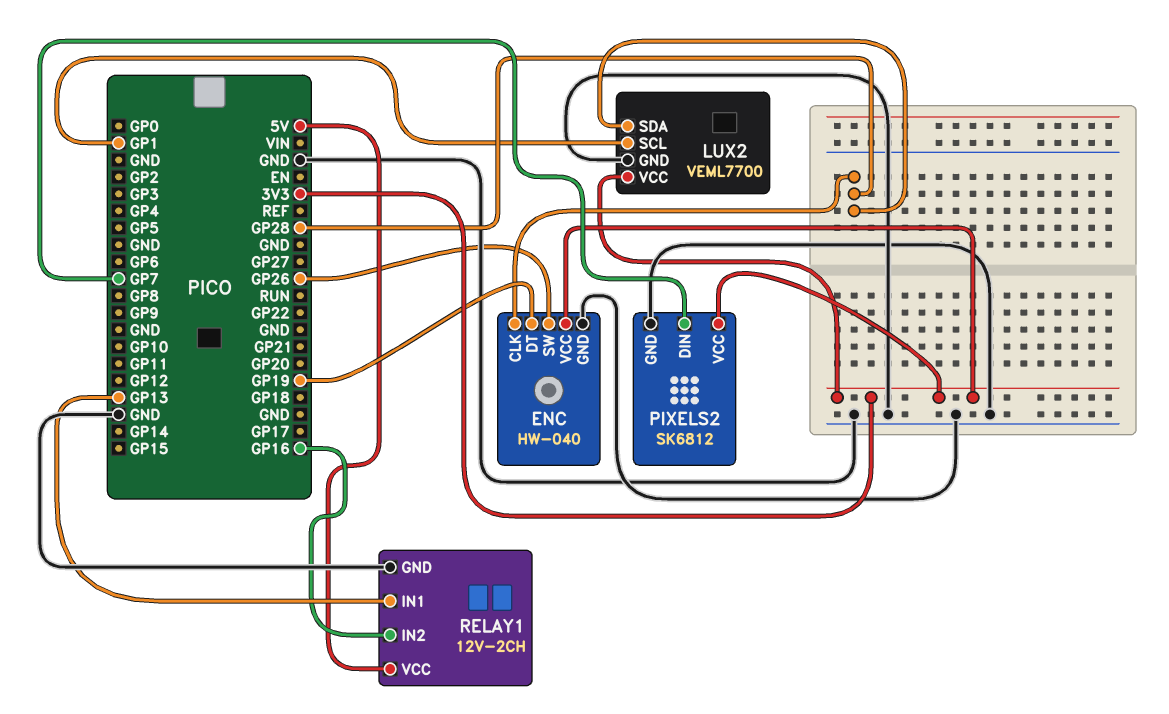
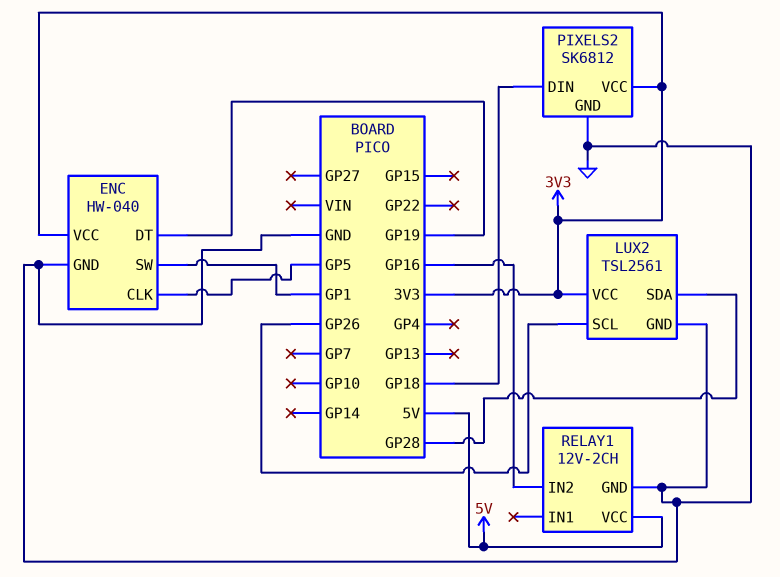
ENC pin CLK: GP28 -> GP5
ENC pin SW: GP26 -> GP1
LUX2: VEML7700 -> TSL2561
LUX2 pin SCL: GP1 -> GP26
PIXELS2 pin DIN: GP7 -> GP18
RELAY1 pin IN1: GP13 -> none

